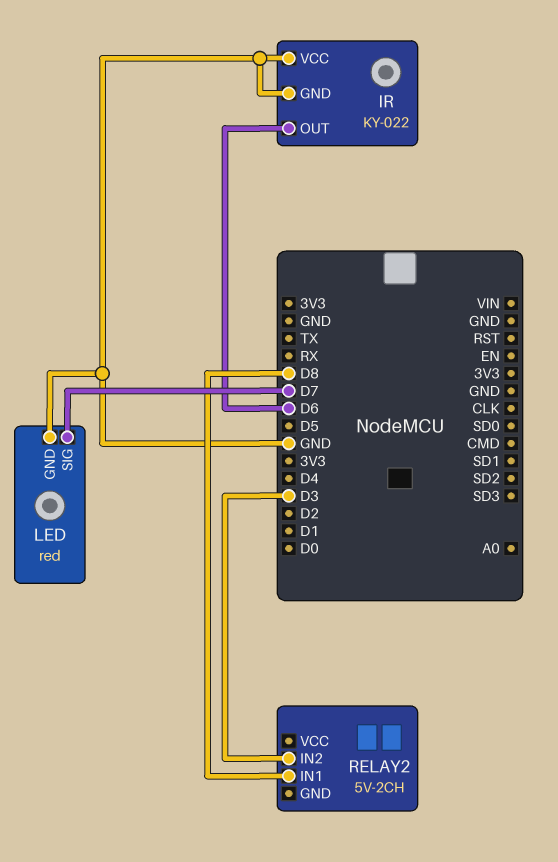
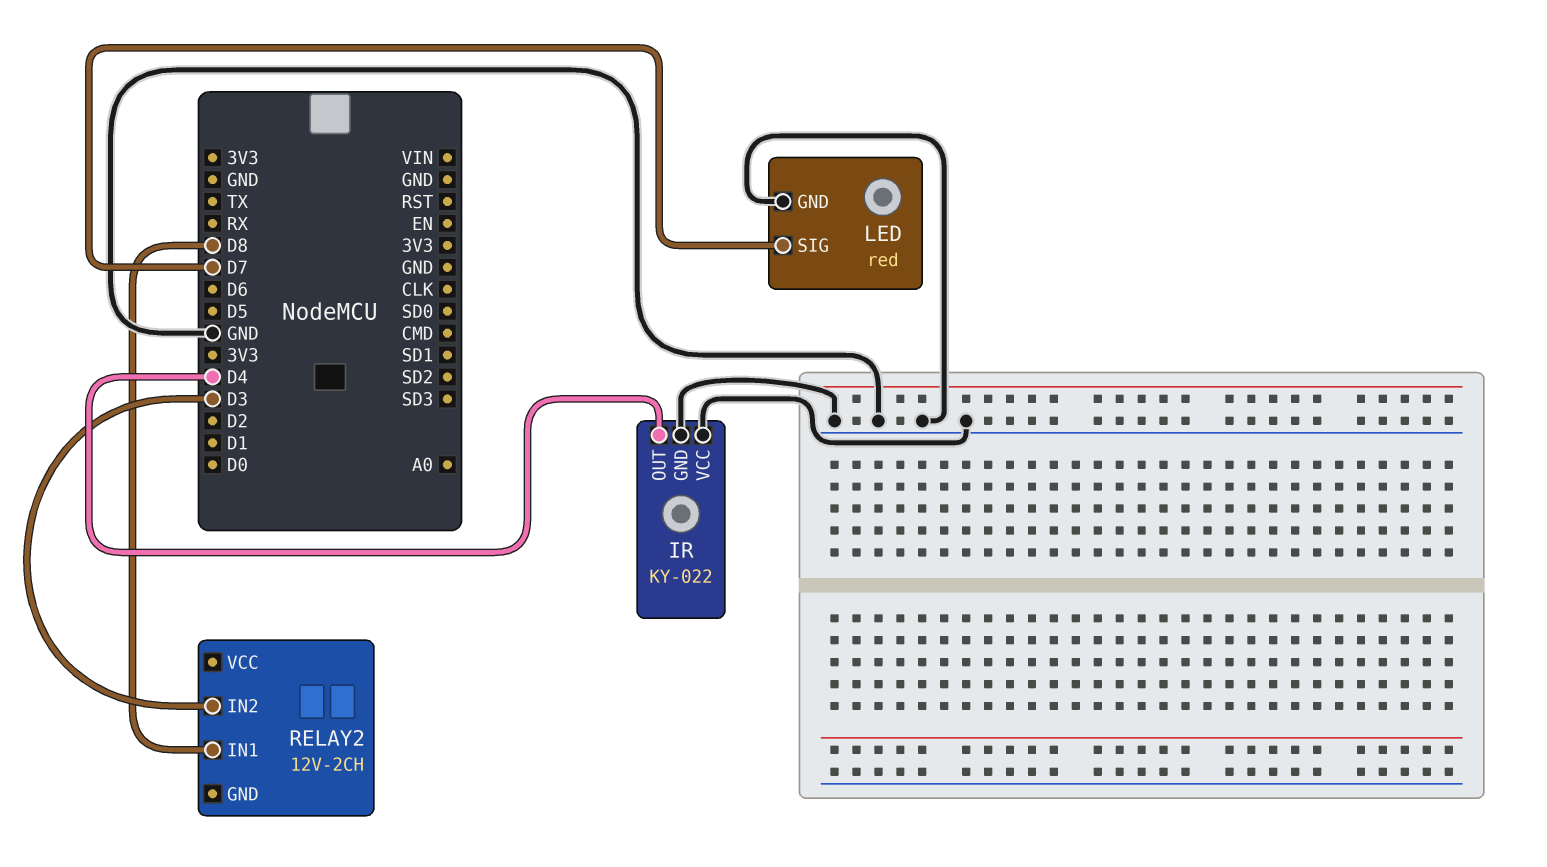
IR pin OUT: D6 -> D4
RELAY2: 5V-2CH -> 12V-2CH

